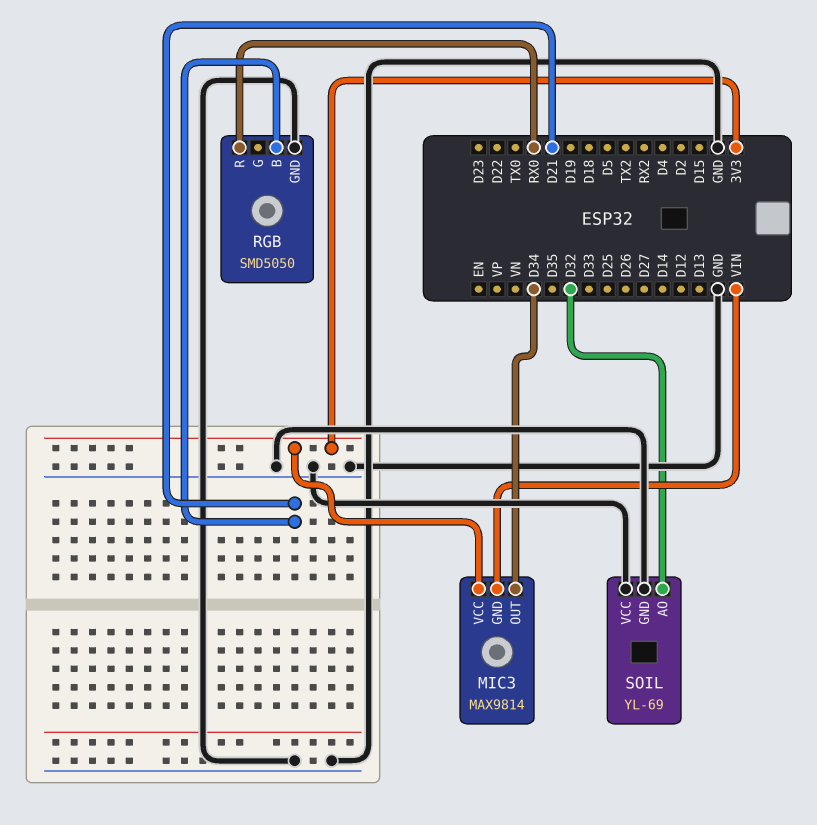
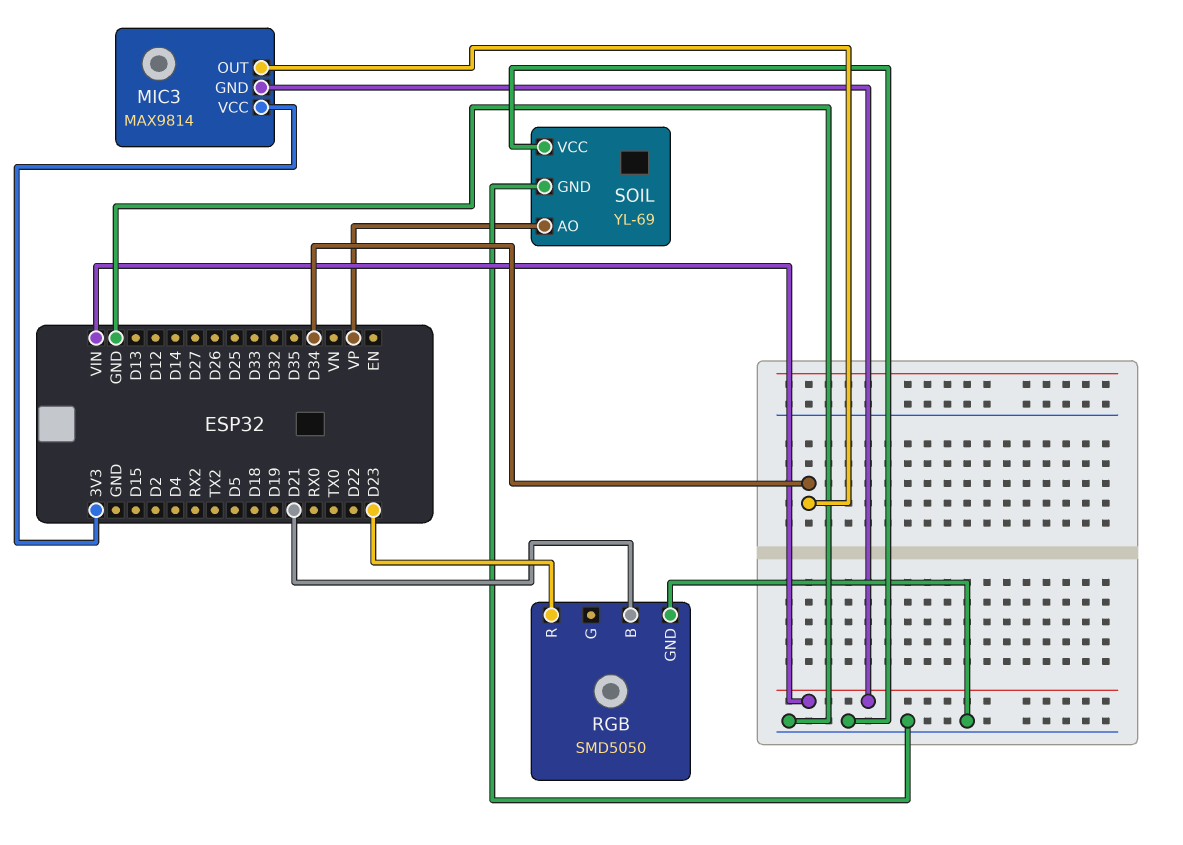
RGB pin R: RX0 -> D23
SOIL pin AO: D32 -> VP

